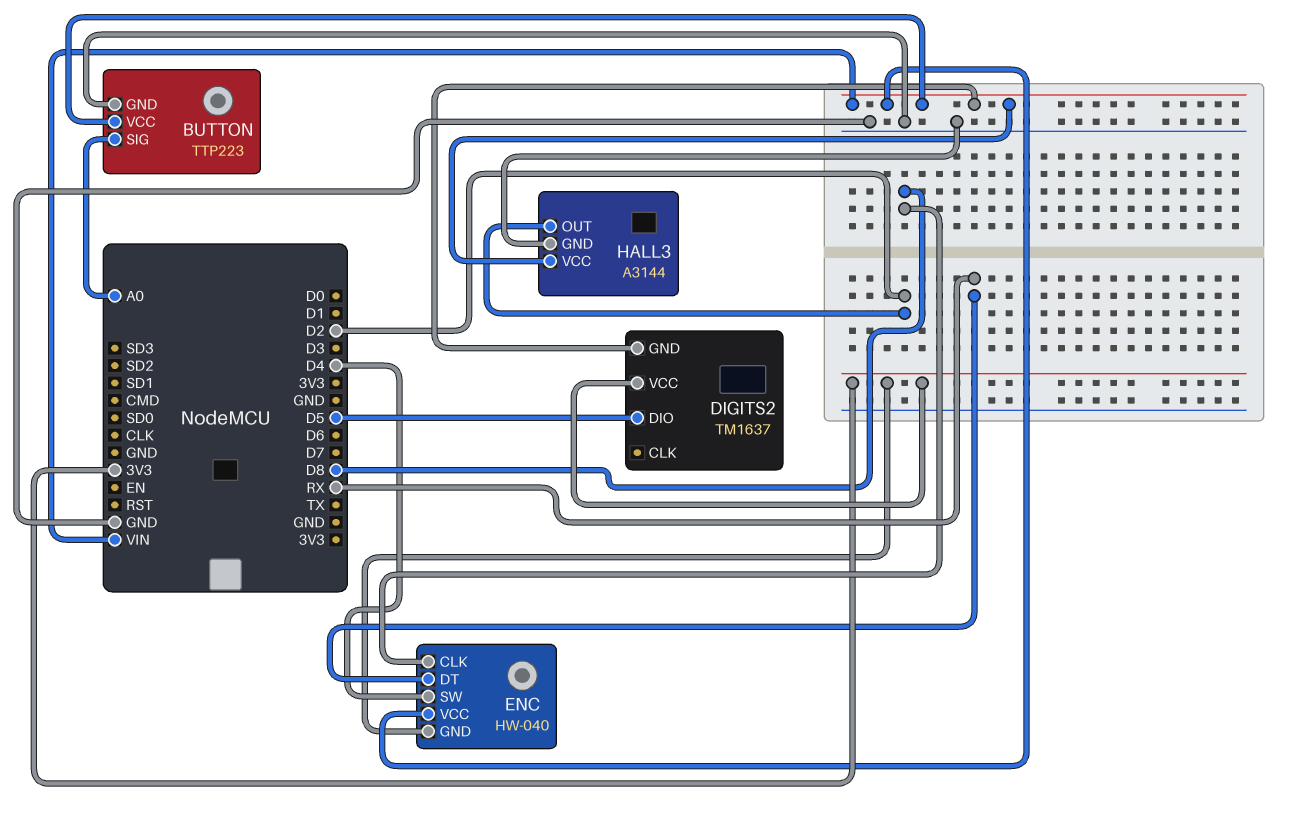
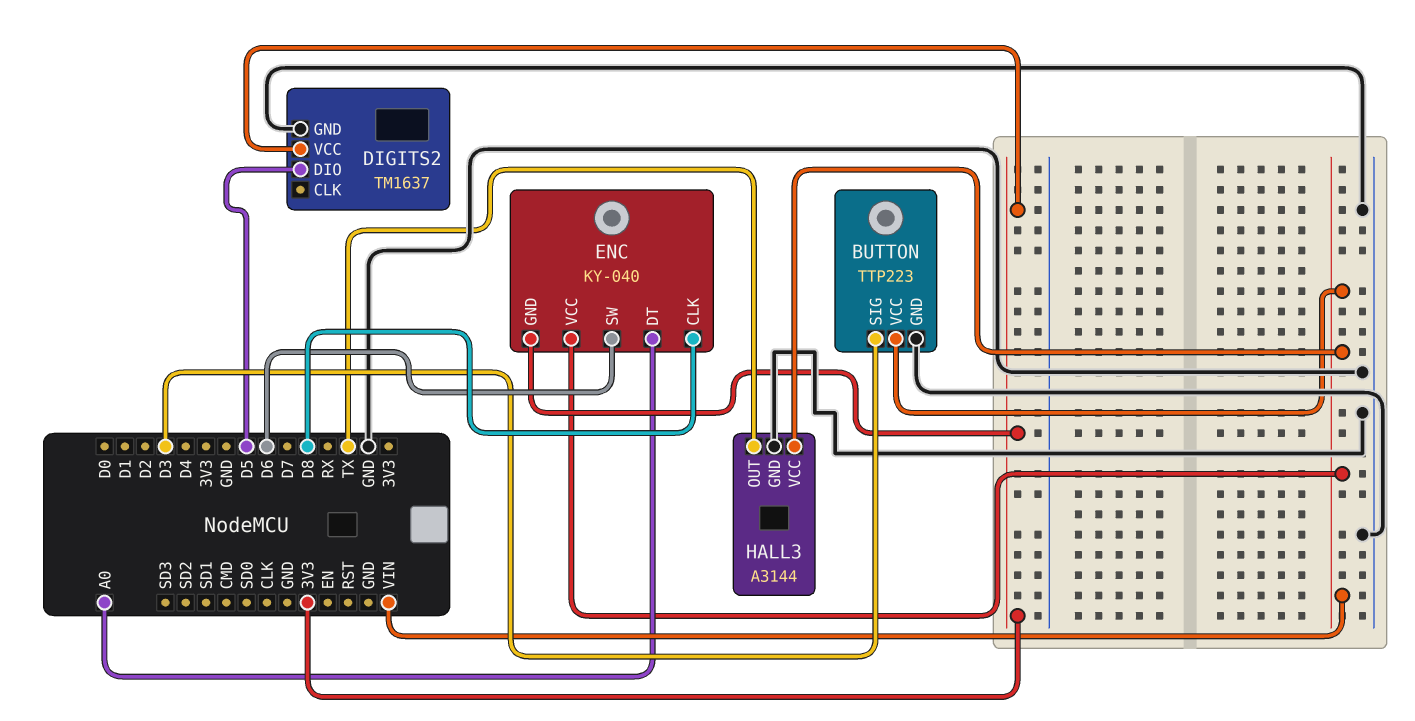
BUTTON pin SIG: A0 -> D3
DIGITS2 pin GND: VIN -> GND
ENC: HW-040 -> KY-040
ENC pin DT: RX -> A0
ENC pin SW: D4 -> D6
HALL3 pin OUT: D2 -> TX

